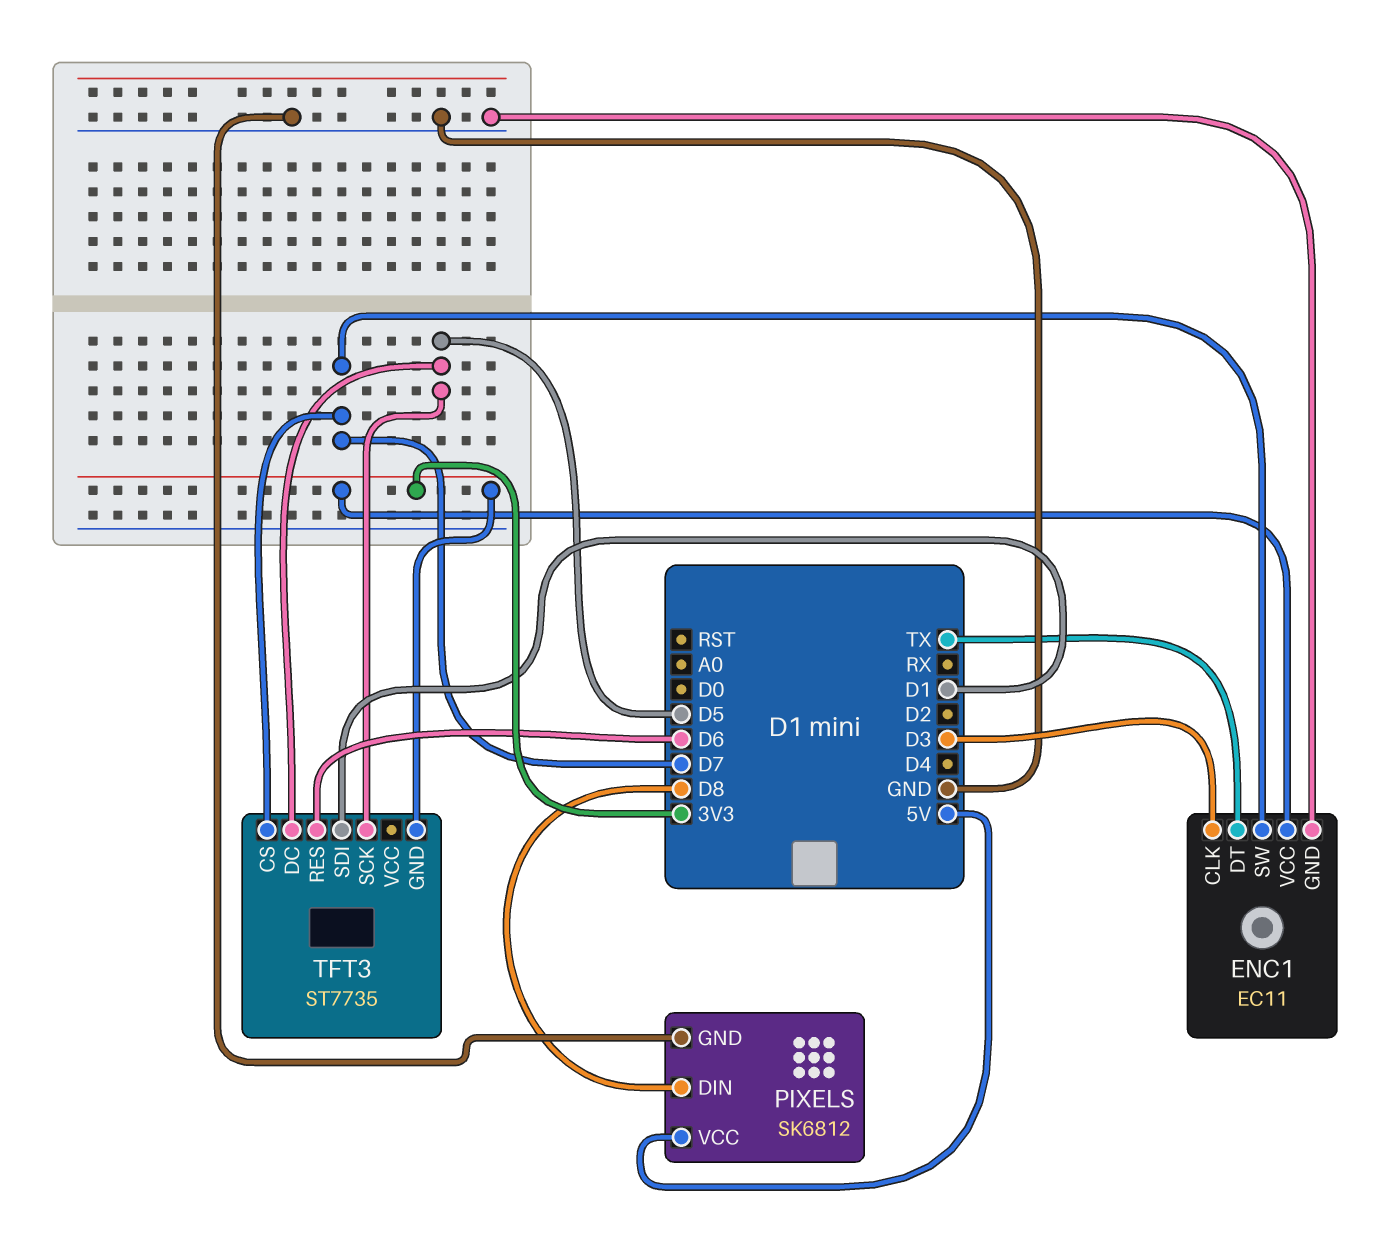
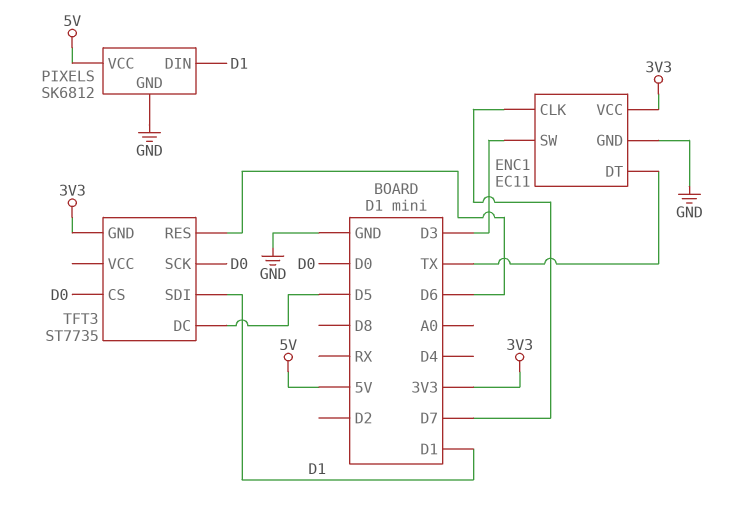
ENC1 pin CLK: D3 -> D7
ENC1 pin SW: D7 -> D3
PIXELS pin DIN: D8 -> D1
TFT3 pin CS: D7 -> D0
TFT3 pin SCK: D5 -> D0

